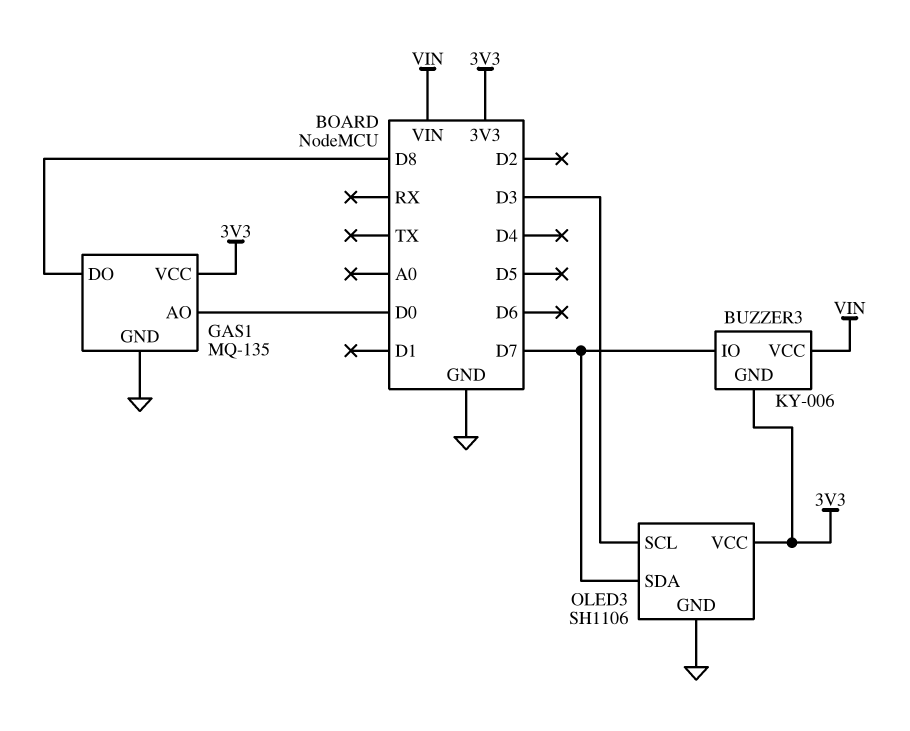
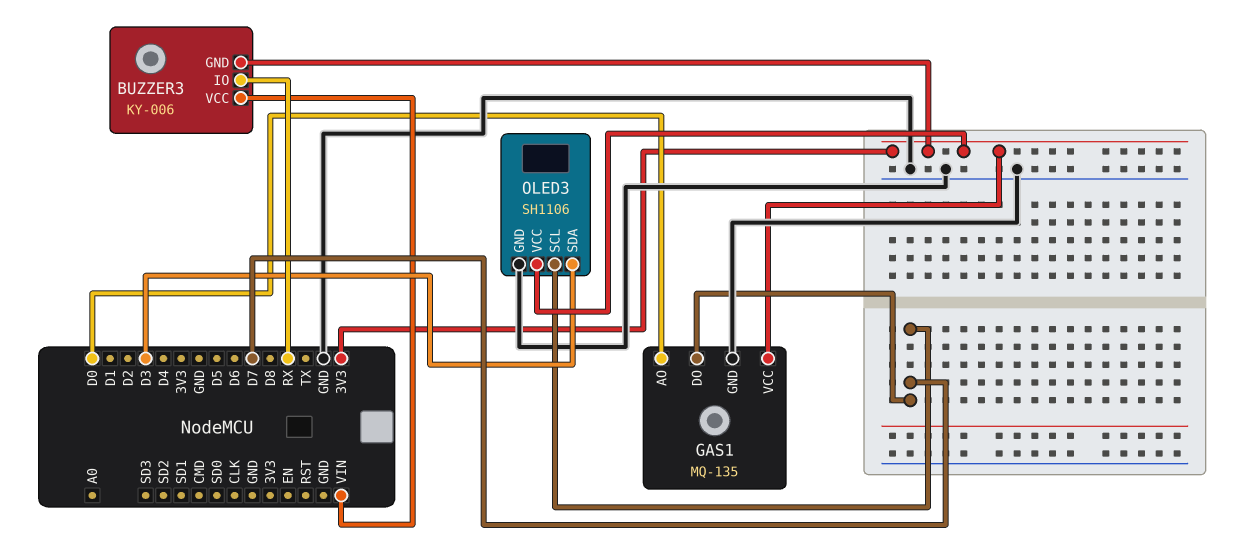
BUZZER3 pin IO: D7 -> RX
GAS1 pin DO: D8 -> D7
OLED3 pin SCL: D3 -> D7
OLED3 pin SDA: D7 -> D3

